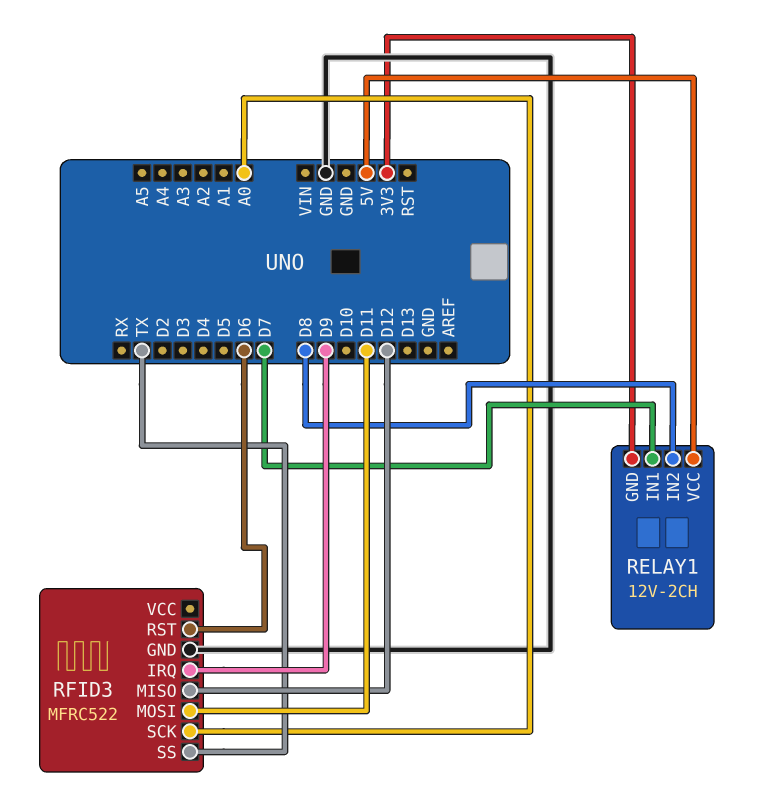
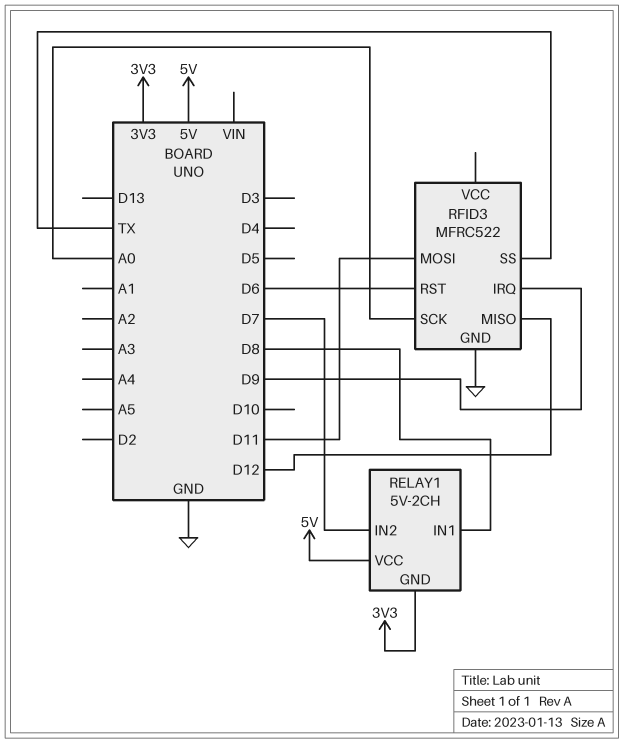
RELAY1: 12V-2CH -> 5V-2CH
RELAY1 pin IN1: D7 -> D8
RELAY1 pin IN2: D8 -> D7

